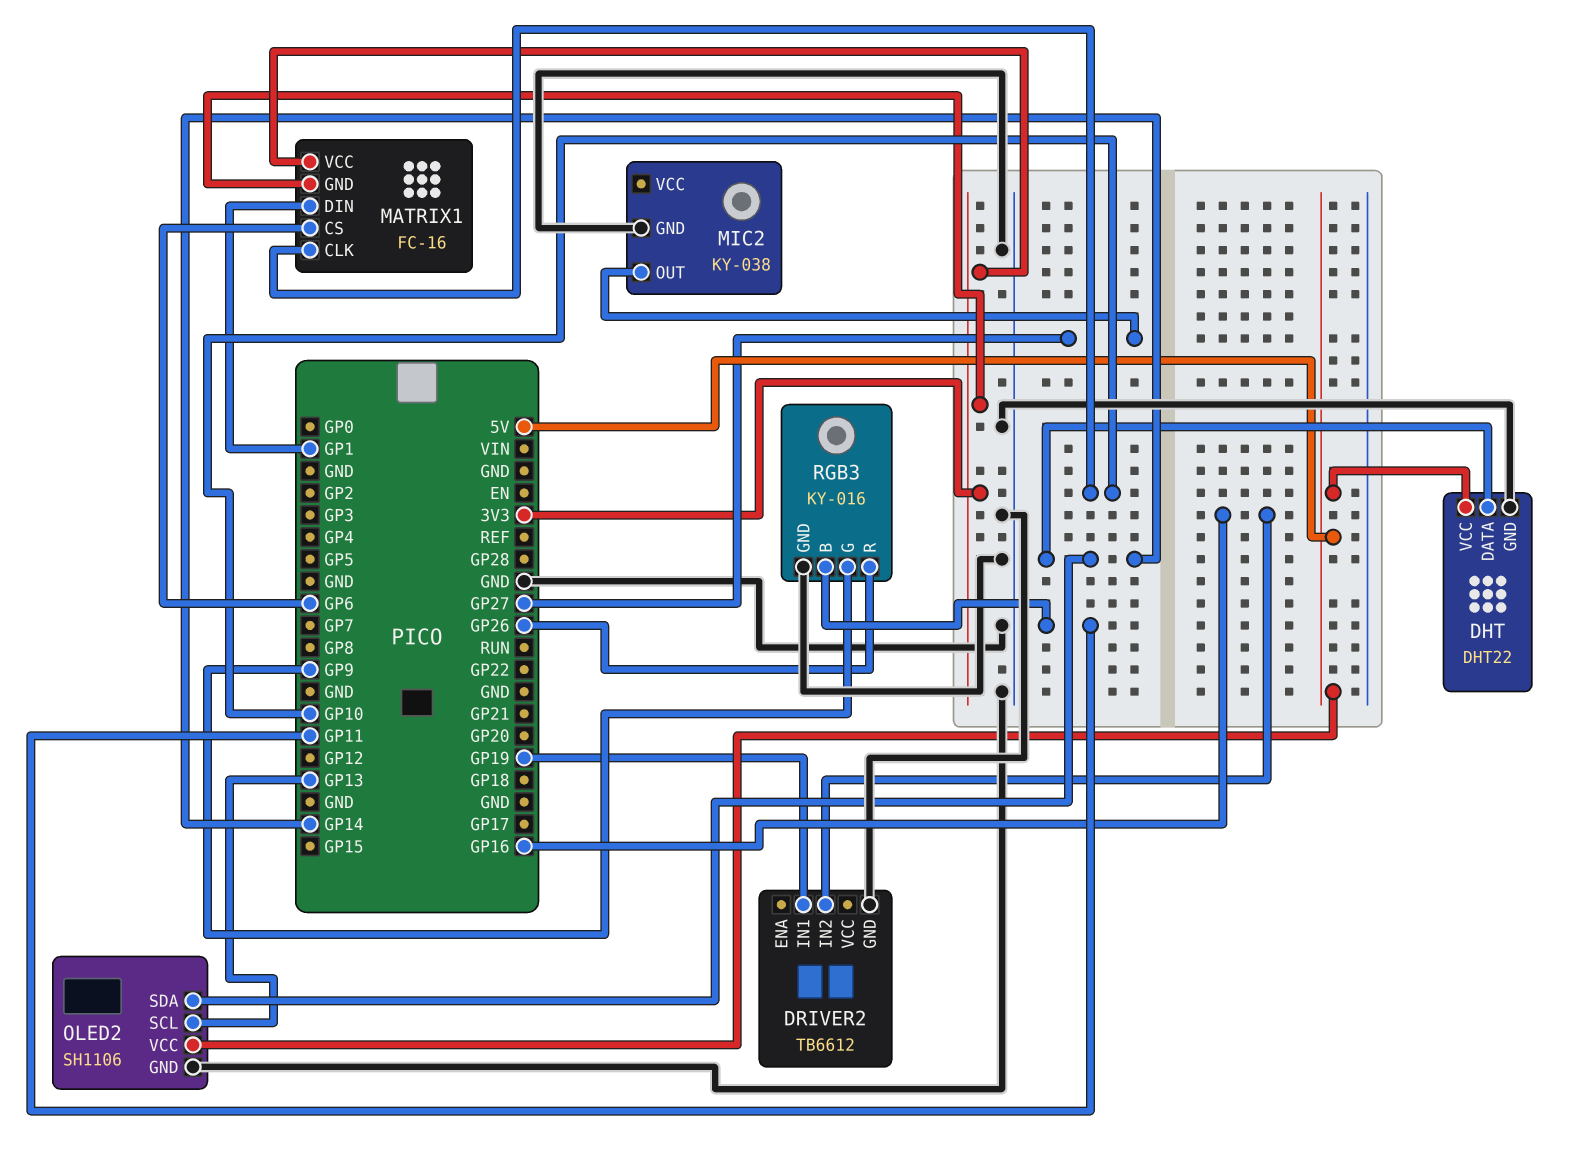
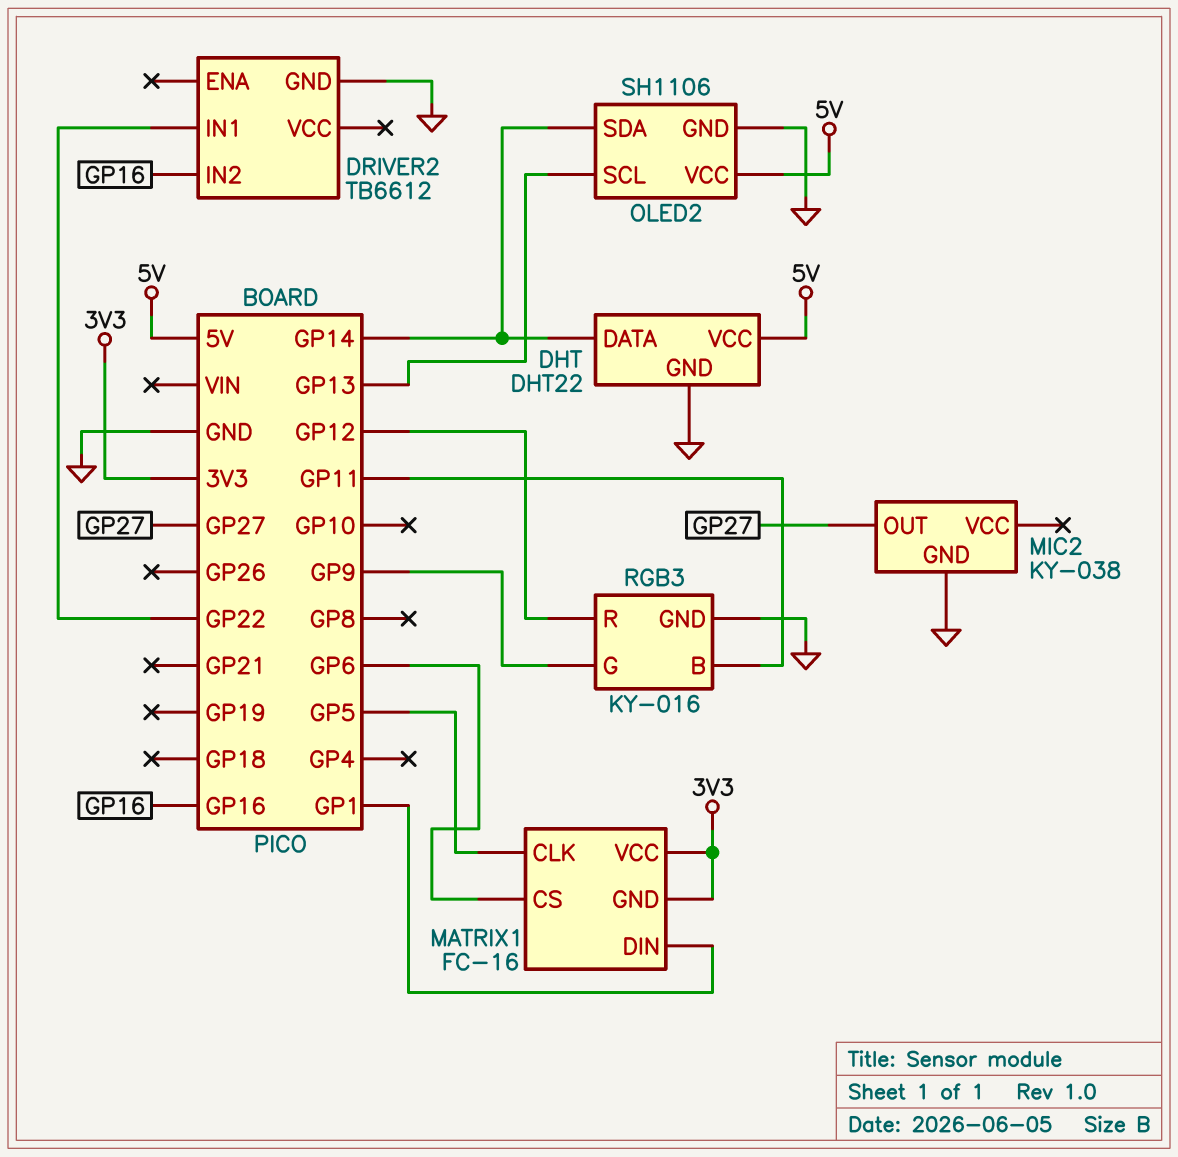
DRIVER2 pin IN1: GP19 -> GP22
MATRIX1 pin CLK: GP10 -> GP5
RGB3 pin R: GP26 -> GP12

